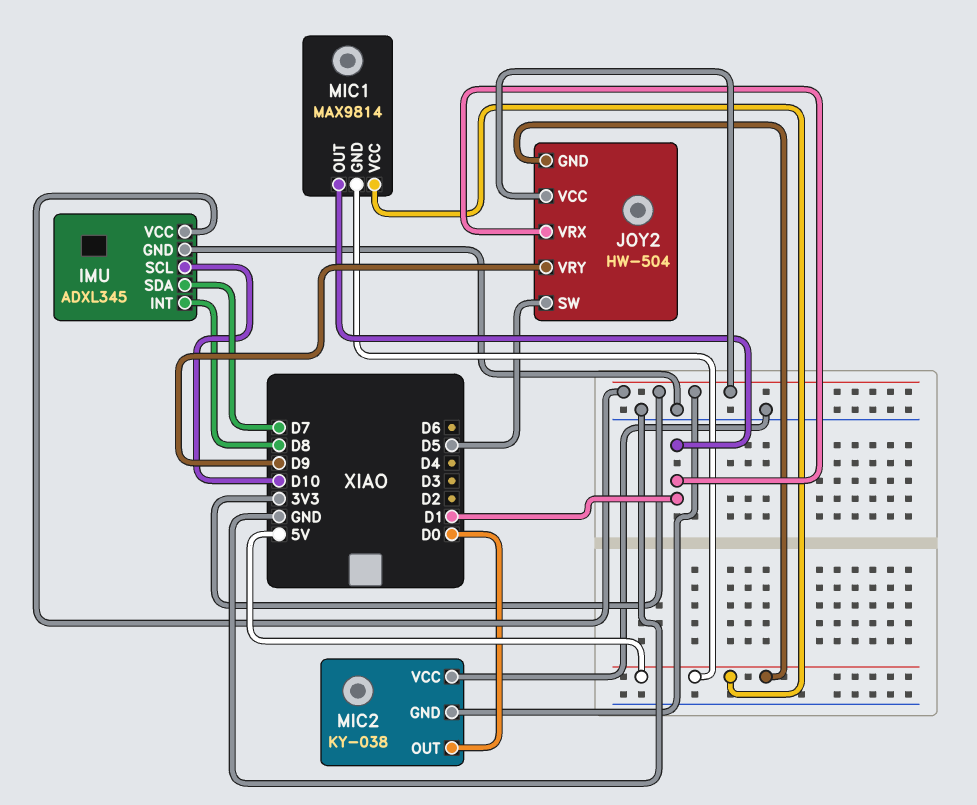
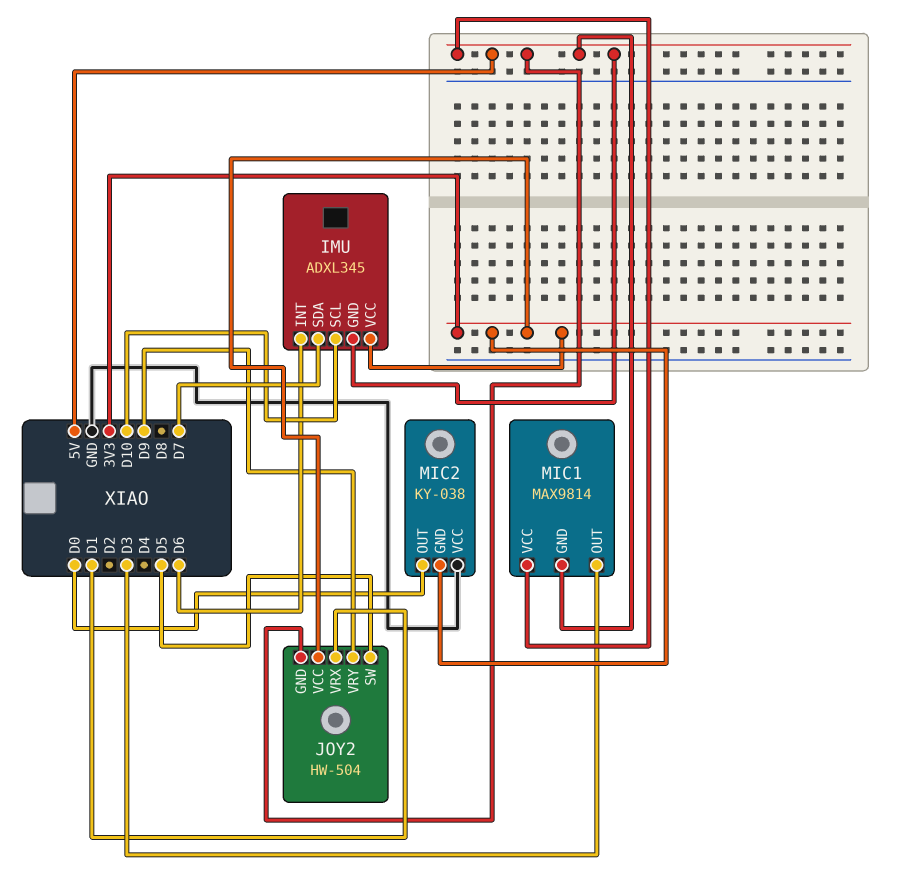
IMU pin GND: GND -> 5V
IMU pin INT: D8 -> D6
MIC1 pin OUT: D1 -> D3

